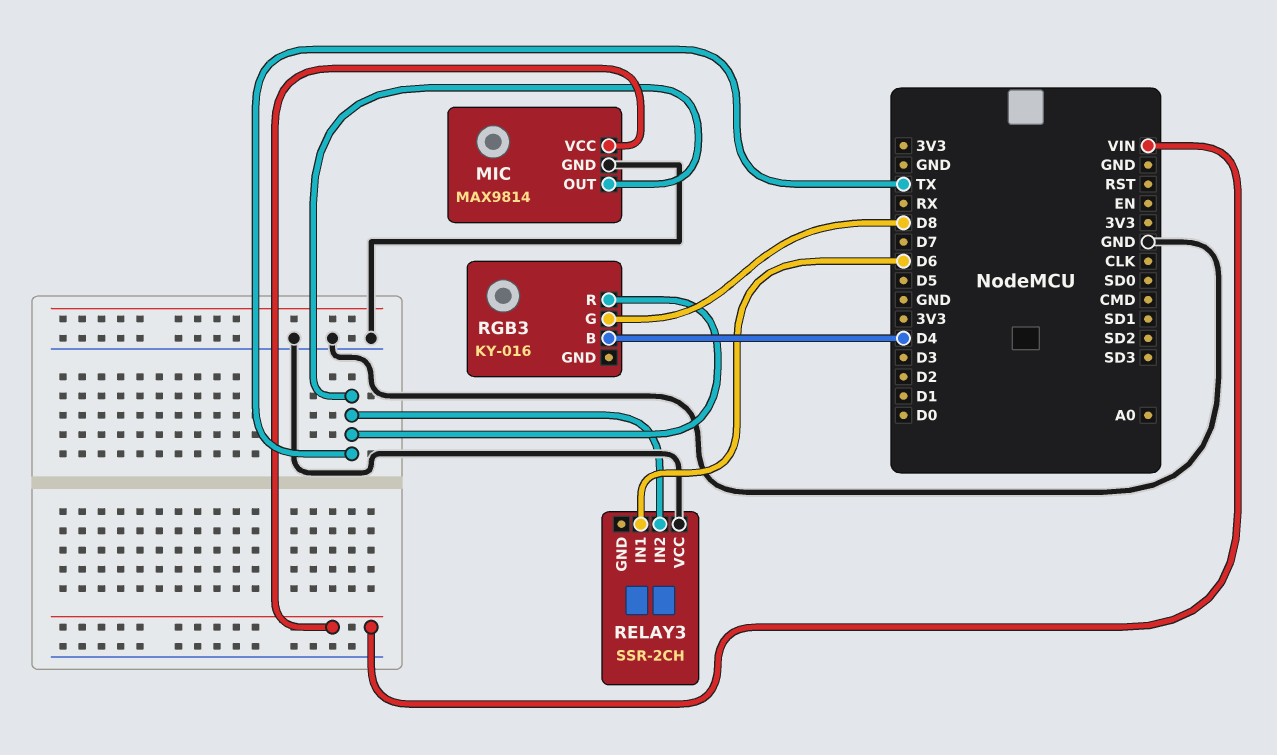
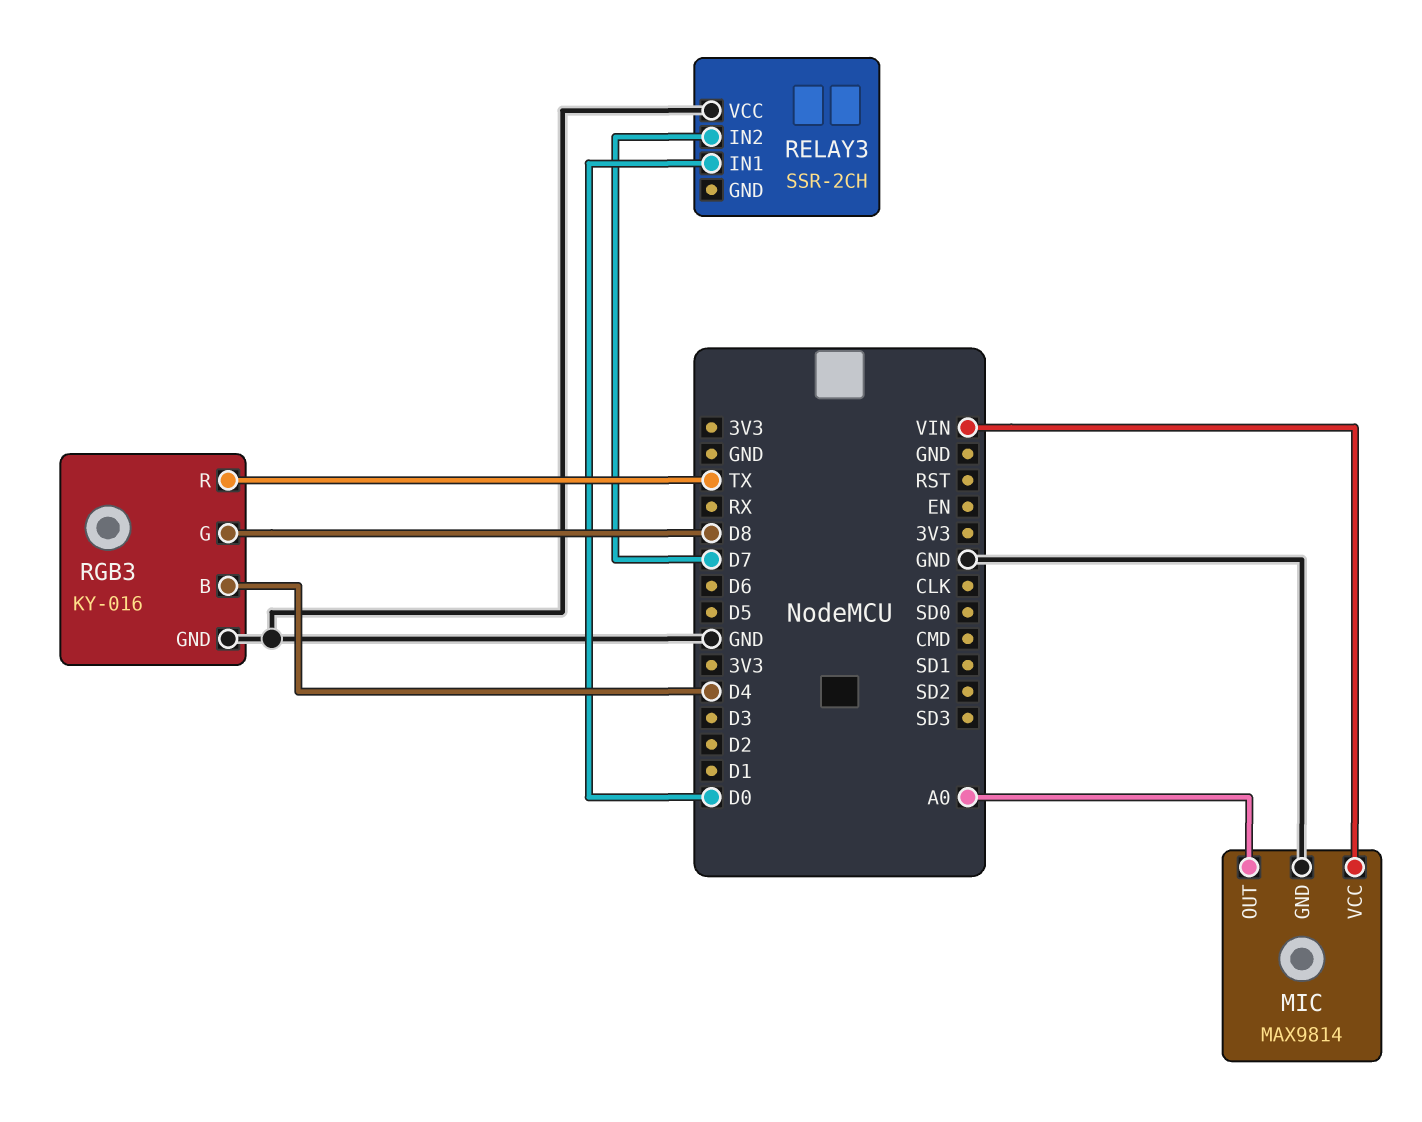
MIC pin OUT: TX -> A0
RELAY3 pin IN1: D6 -> D0
RELAY3 pin IN2: TX -> D7
RGB3 pin GND: none -> GND

